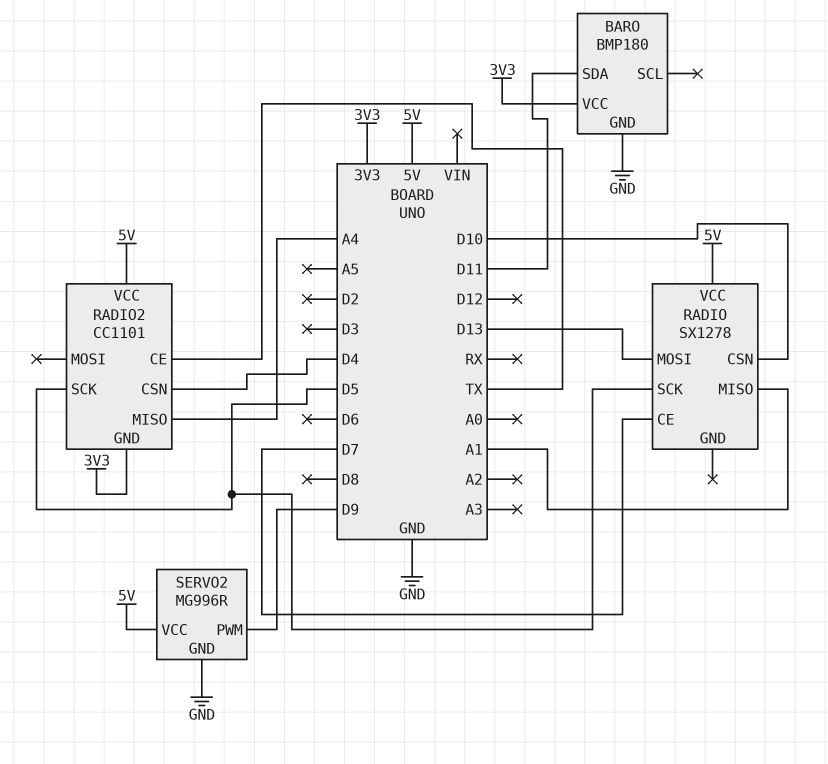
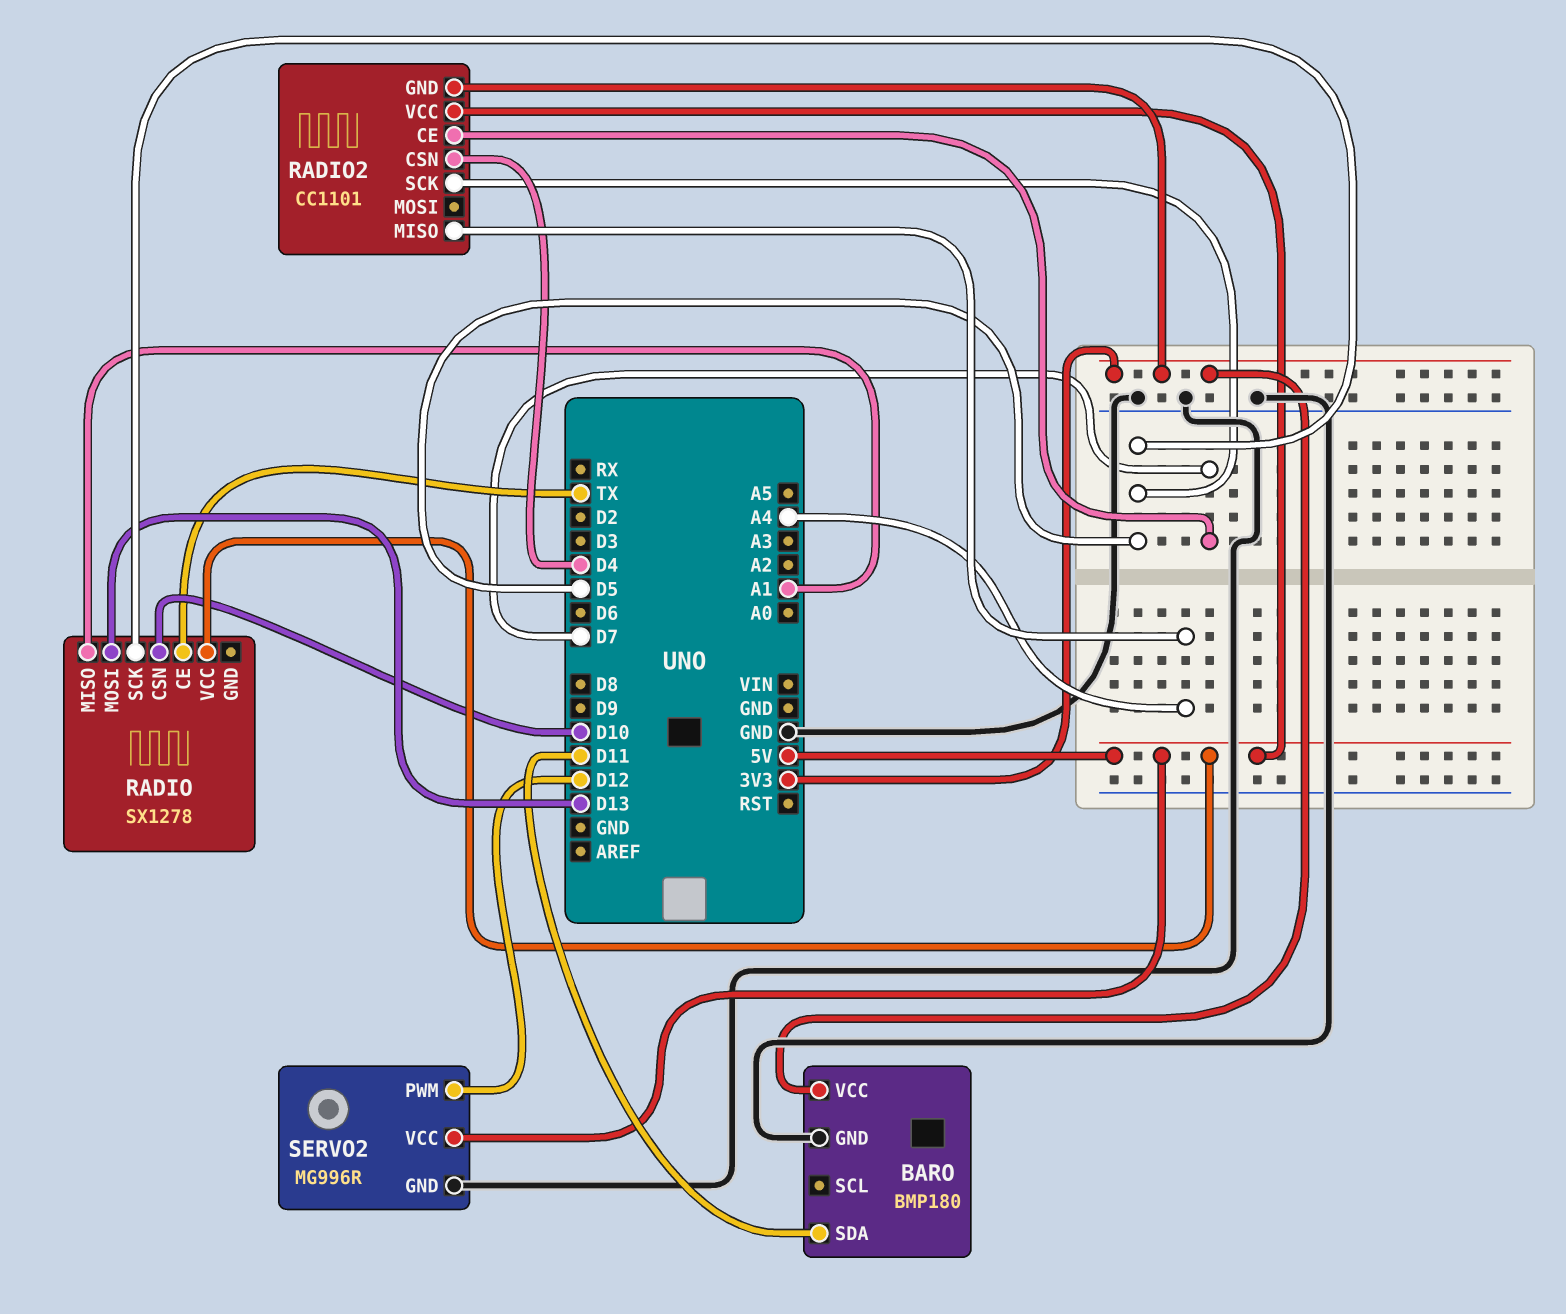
RADIO pin CE: D7 -> TX
RADIO2 pin CE: TX -> D7
SERVO2 pin PWM: D9 -> D12

